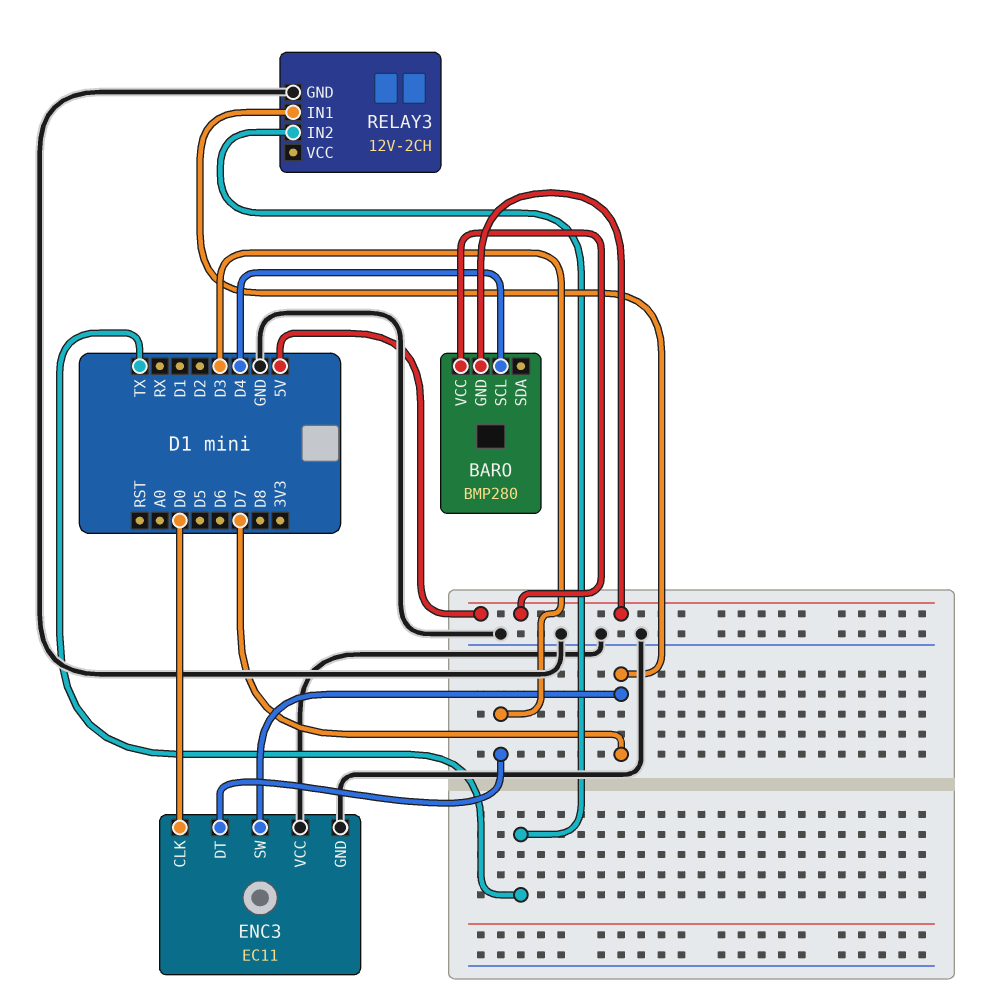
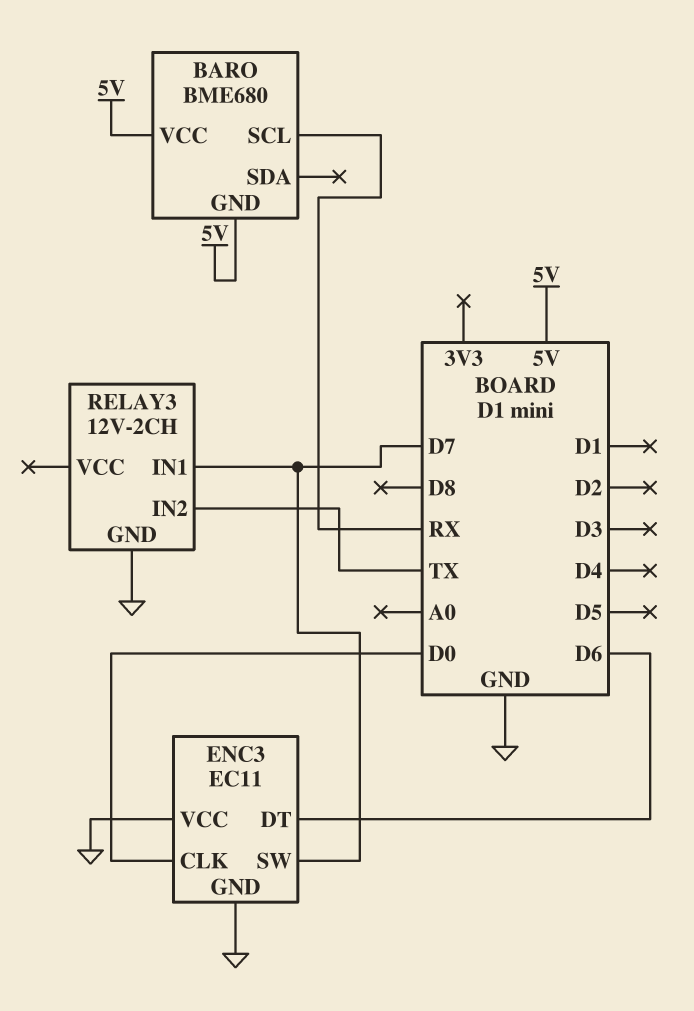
BARO: BMP280 -> BME680
BARO pin SCL: D4 -> RX
ENC3 pin DT: D3 -> D6

